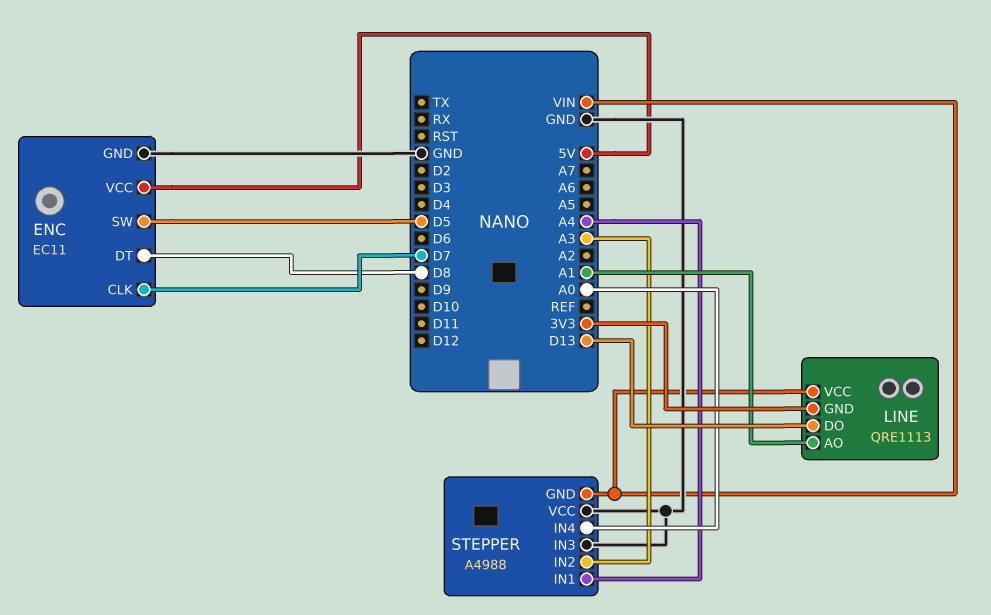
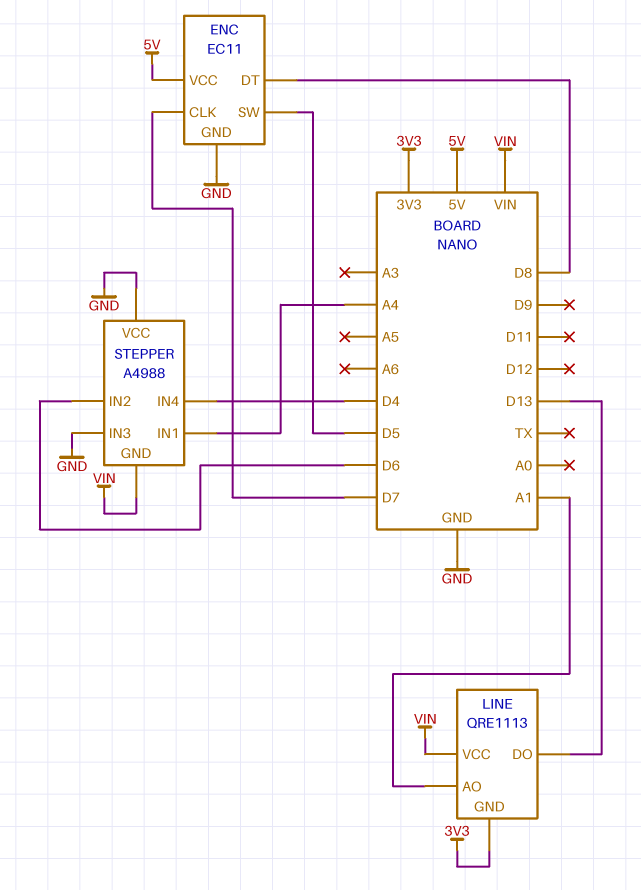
STEPPER pin IN2: A3 -> D6
STEPPER pin IN4: A0 -> D4

